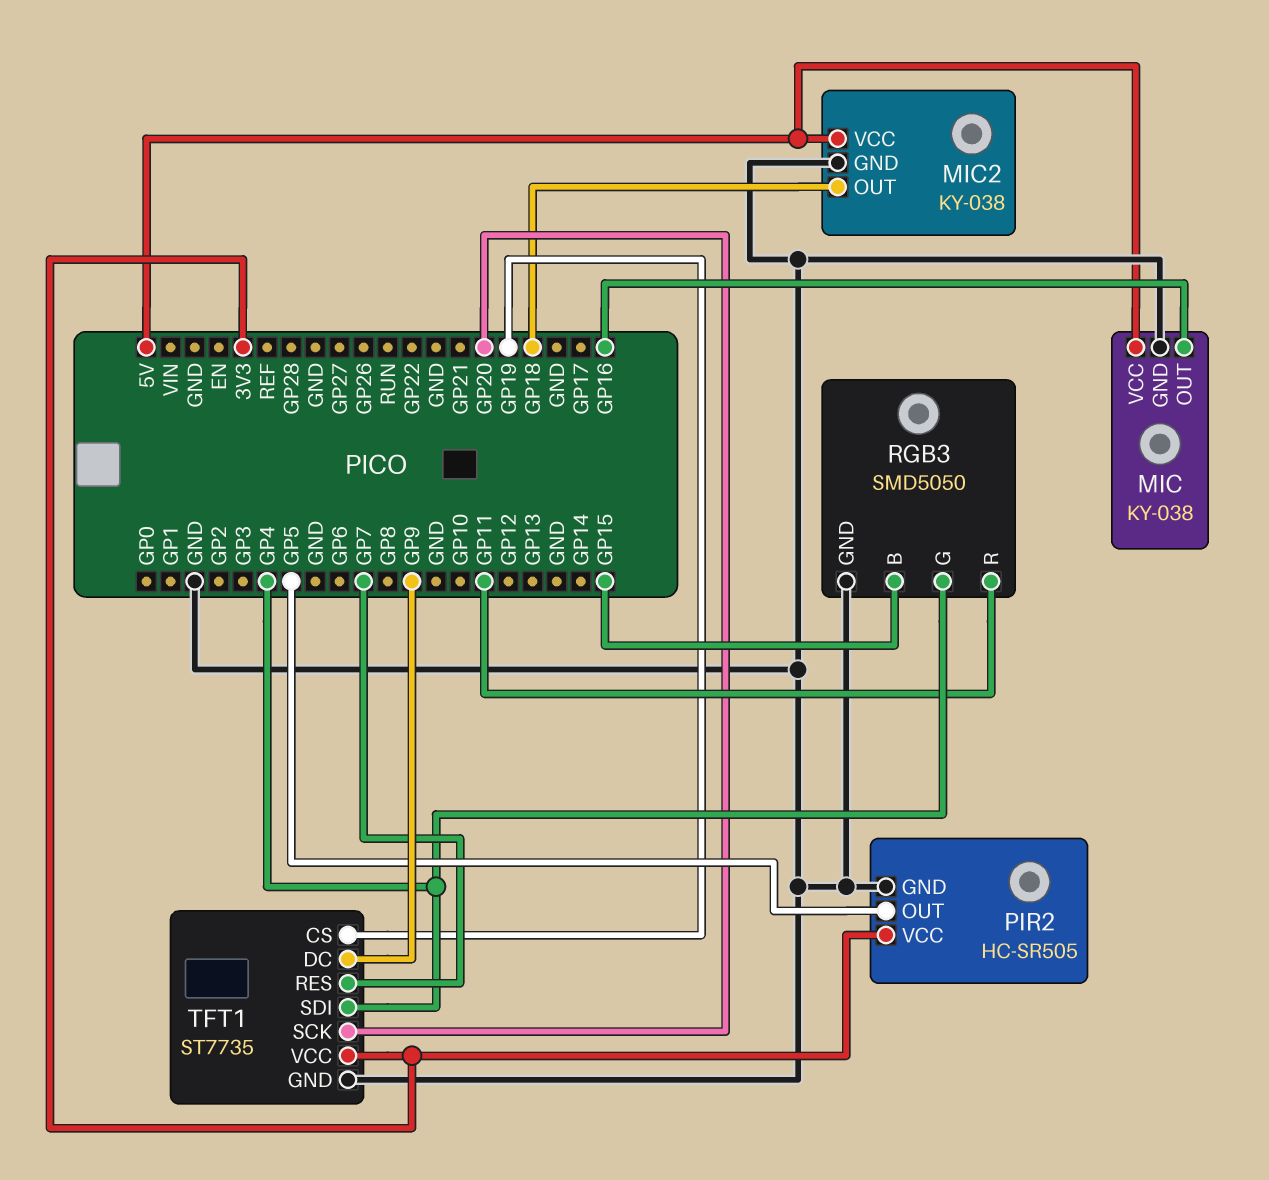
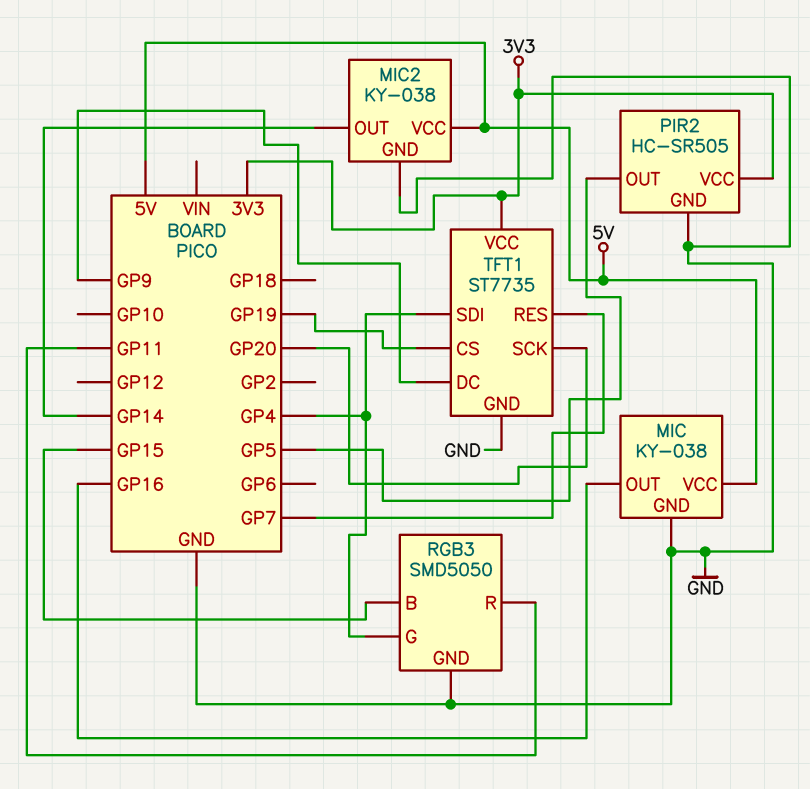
MIC2 pin OUT: GP18 -> GP14

